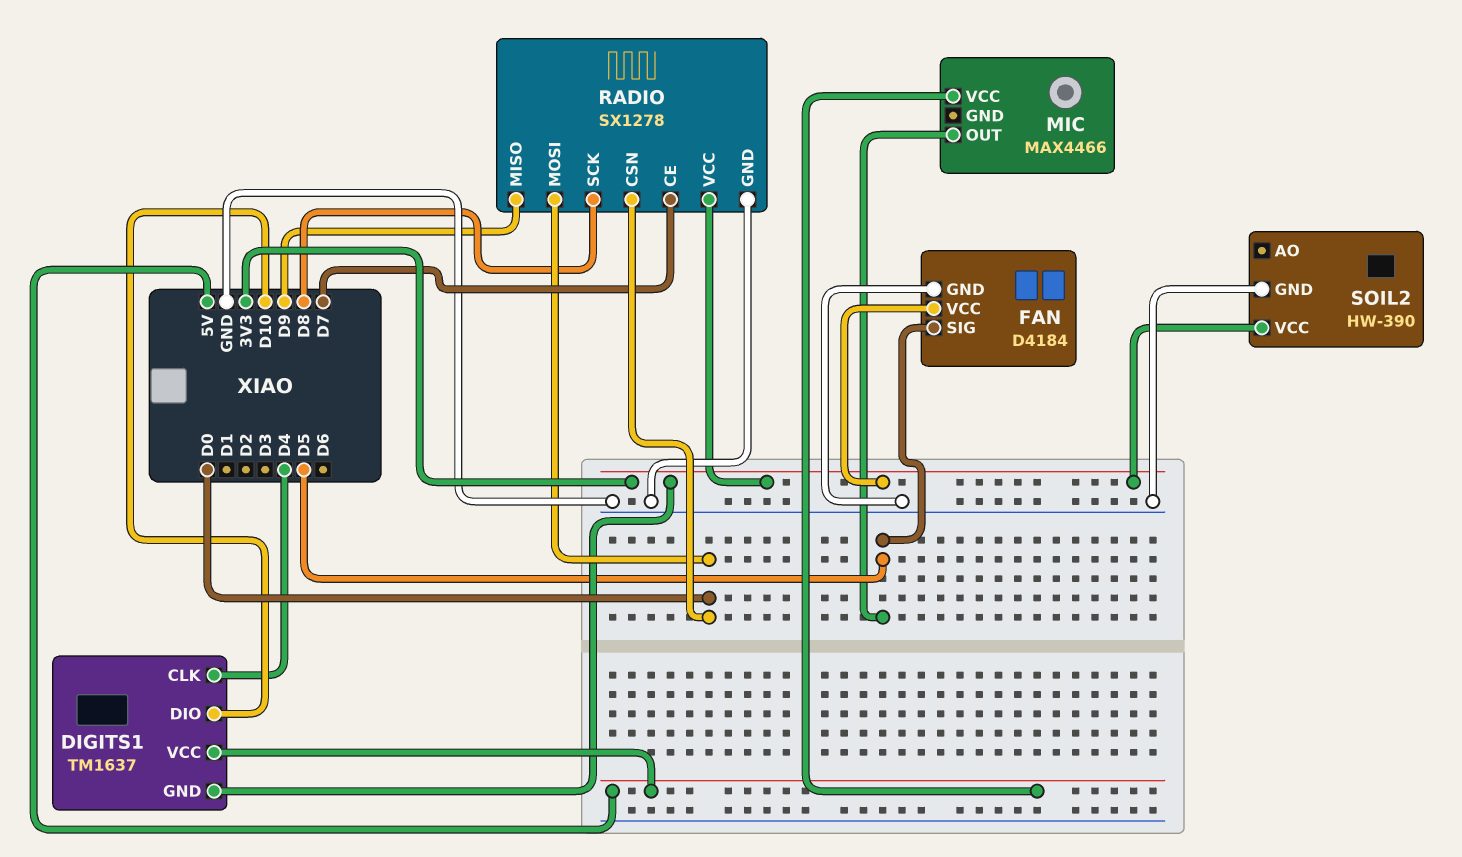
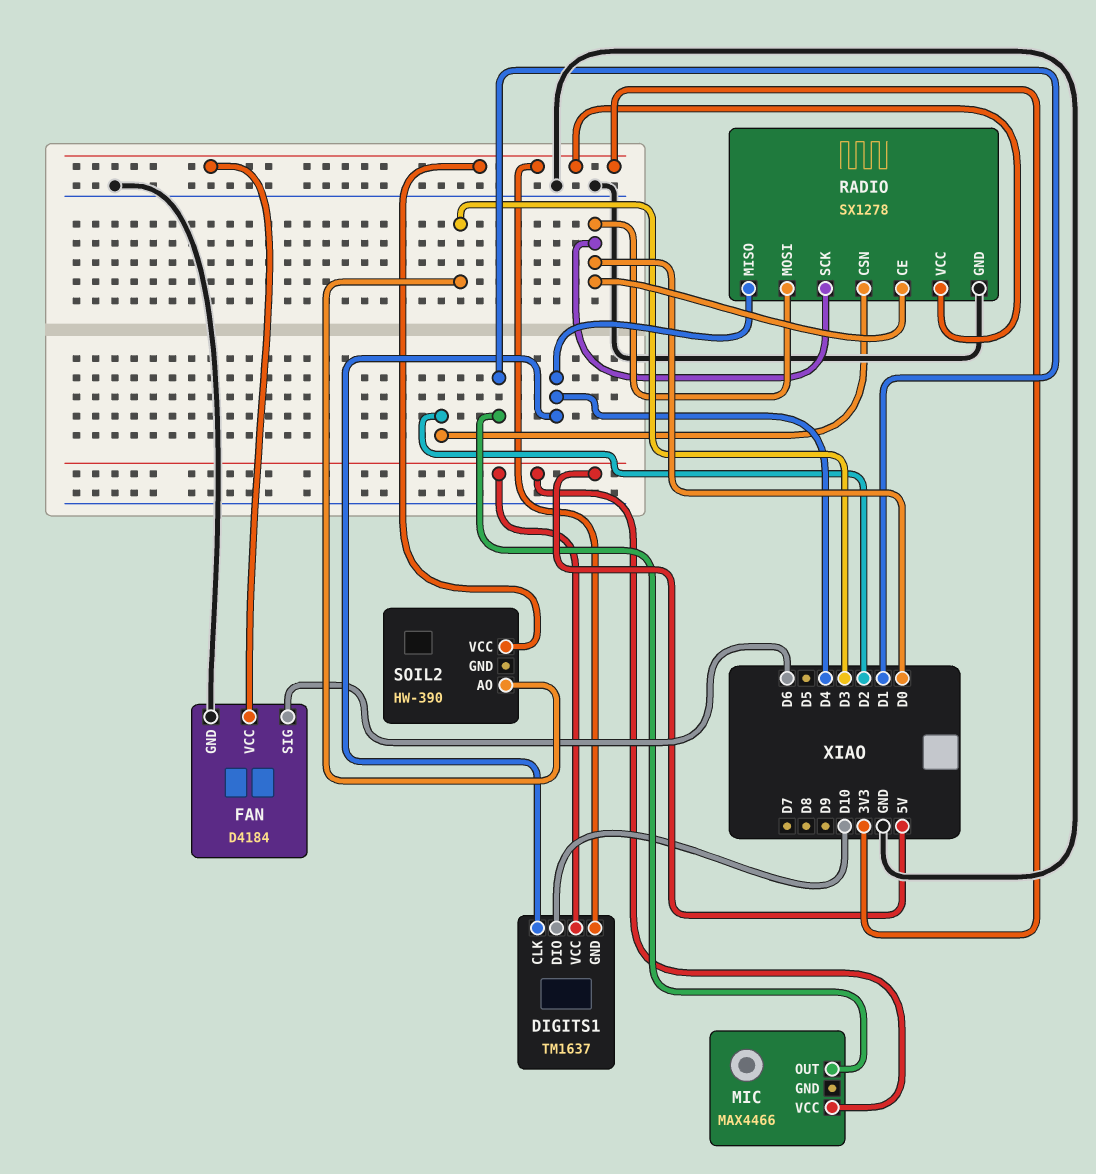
FAN pin SIG: D5 -> D6
MIC pin OUT: D5 -> D1
RADIO pin CE: D7 -> D0
RADIO pin CSN: D0 -> D2
RADIO pin MISO: D9 -> D4
RADIO pin SCK: D8 -> D0
SOIL2 pin AO: none -> D3
SOIL2 pin GND: GND -> none

